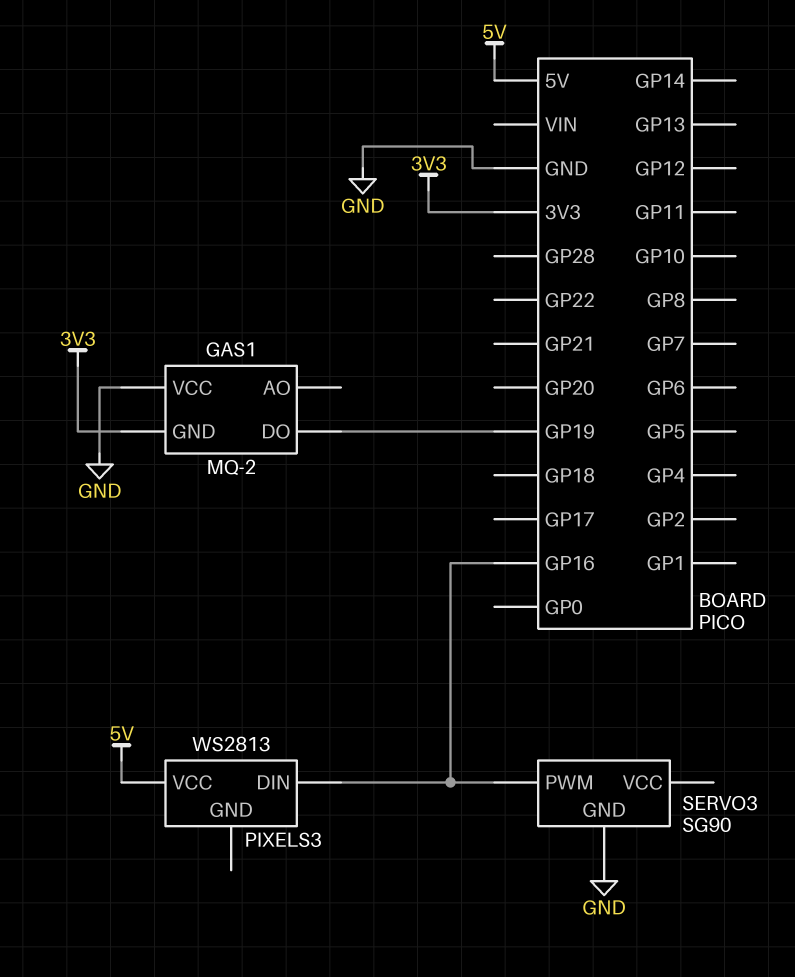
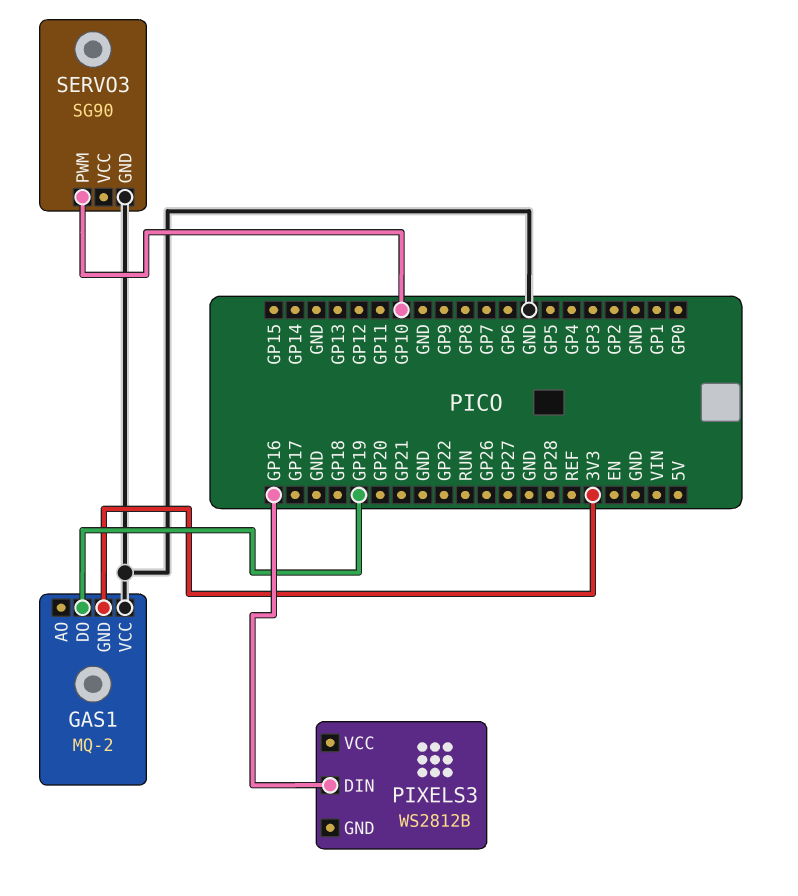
PIXELS3: WS2813 -> WS2812B
PIXELS3 pin VCC: 5V -> none
SERVO3 pin PWM: GP16 -> GP10

